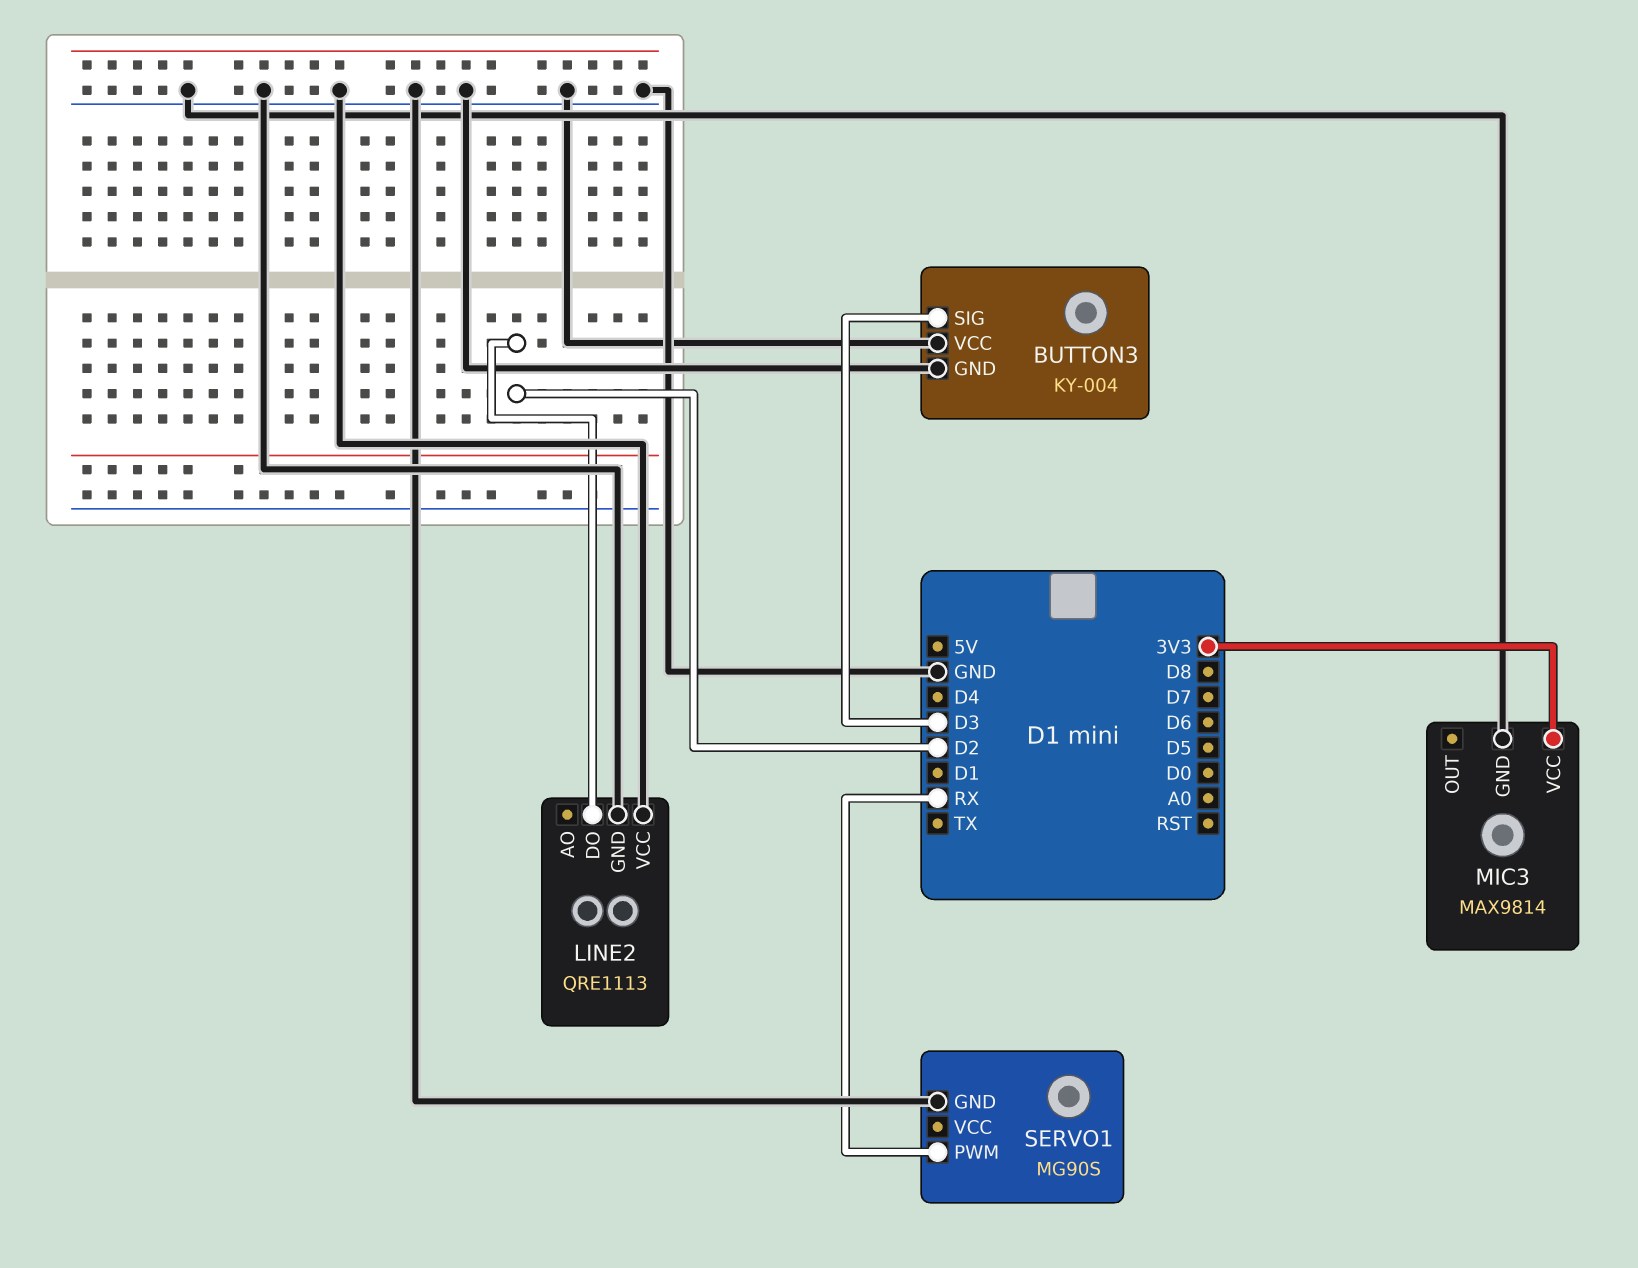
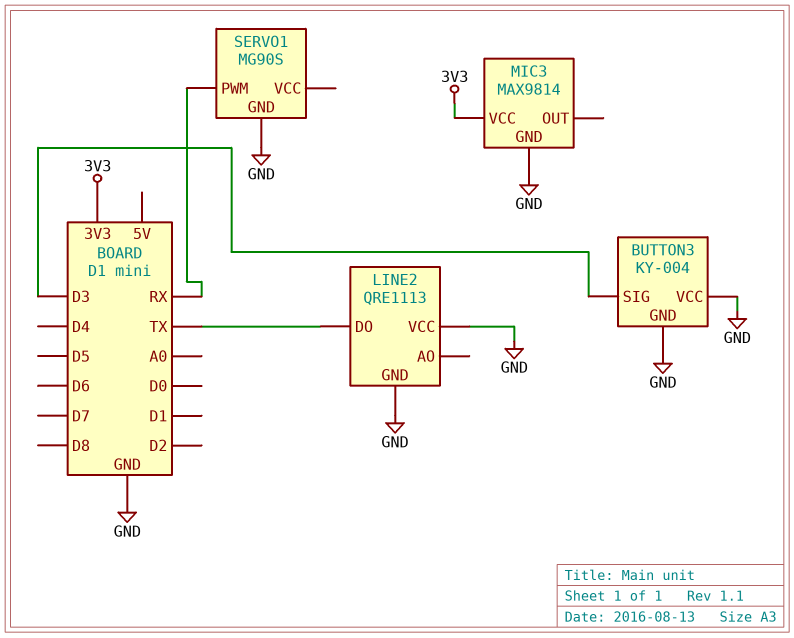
LINE2 pin DO: D2 -> TX

